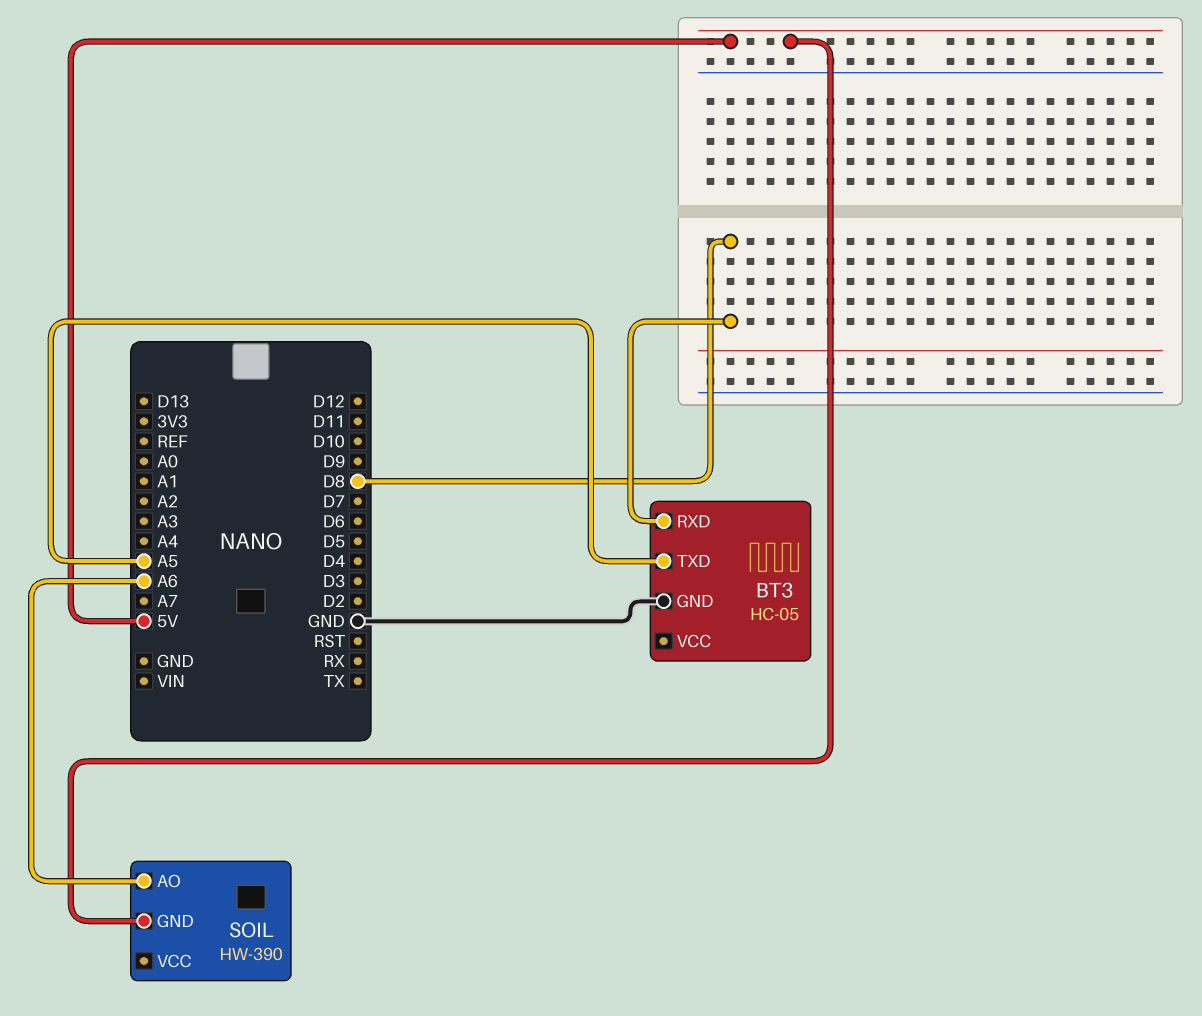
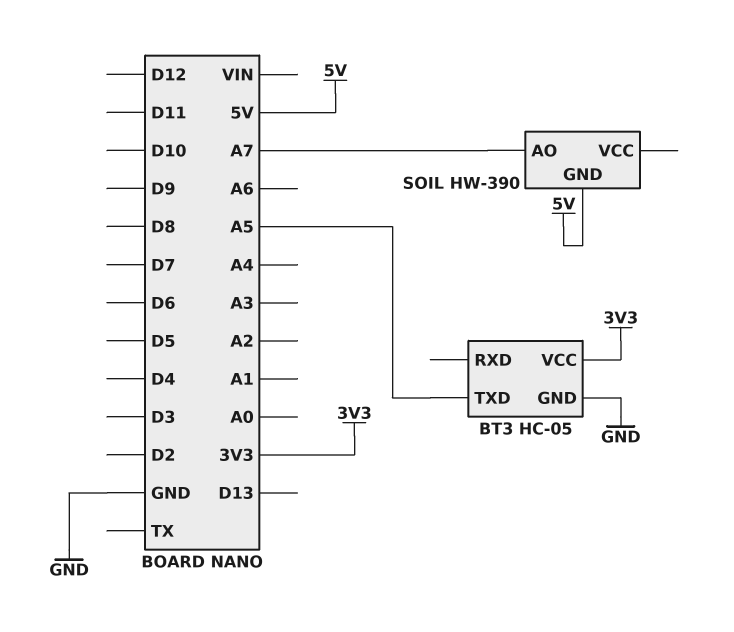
BT3 pin RXD: D8 -> none
BT3 pin VCC: none -> 3V3
SOIL pin AO: A6 -> A7

